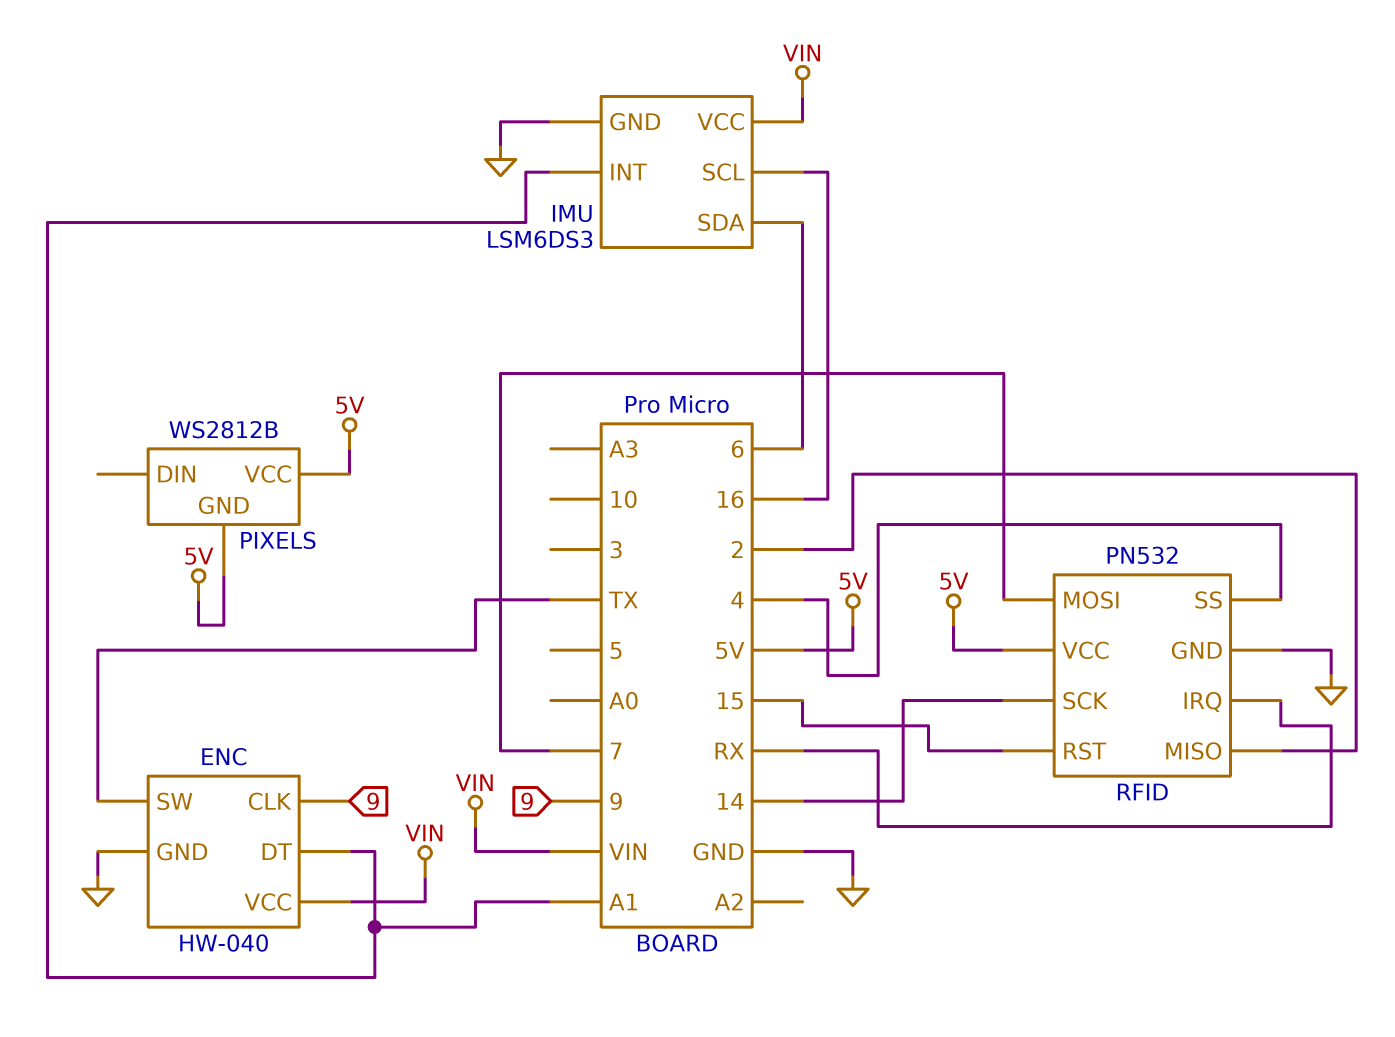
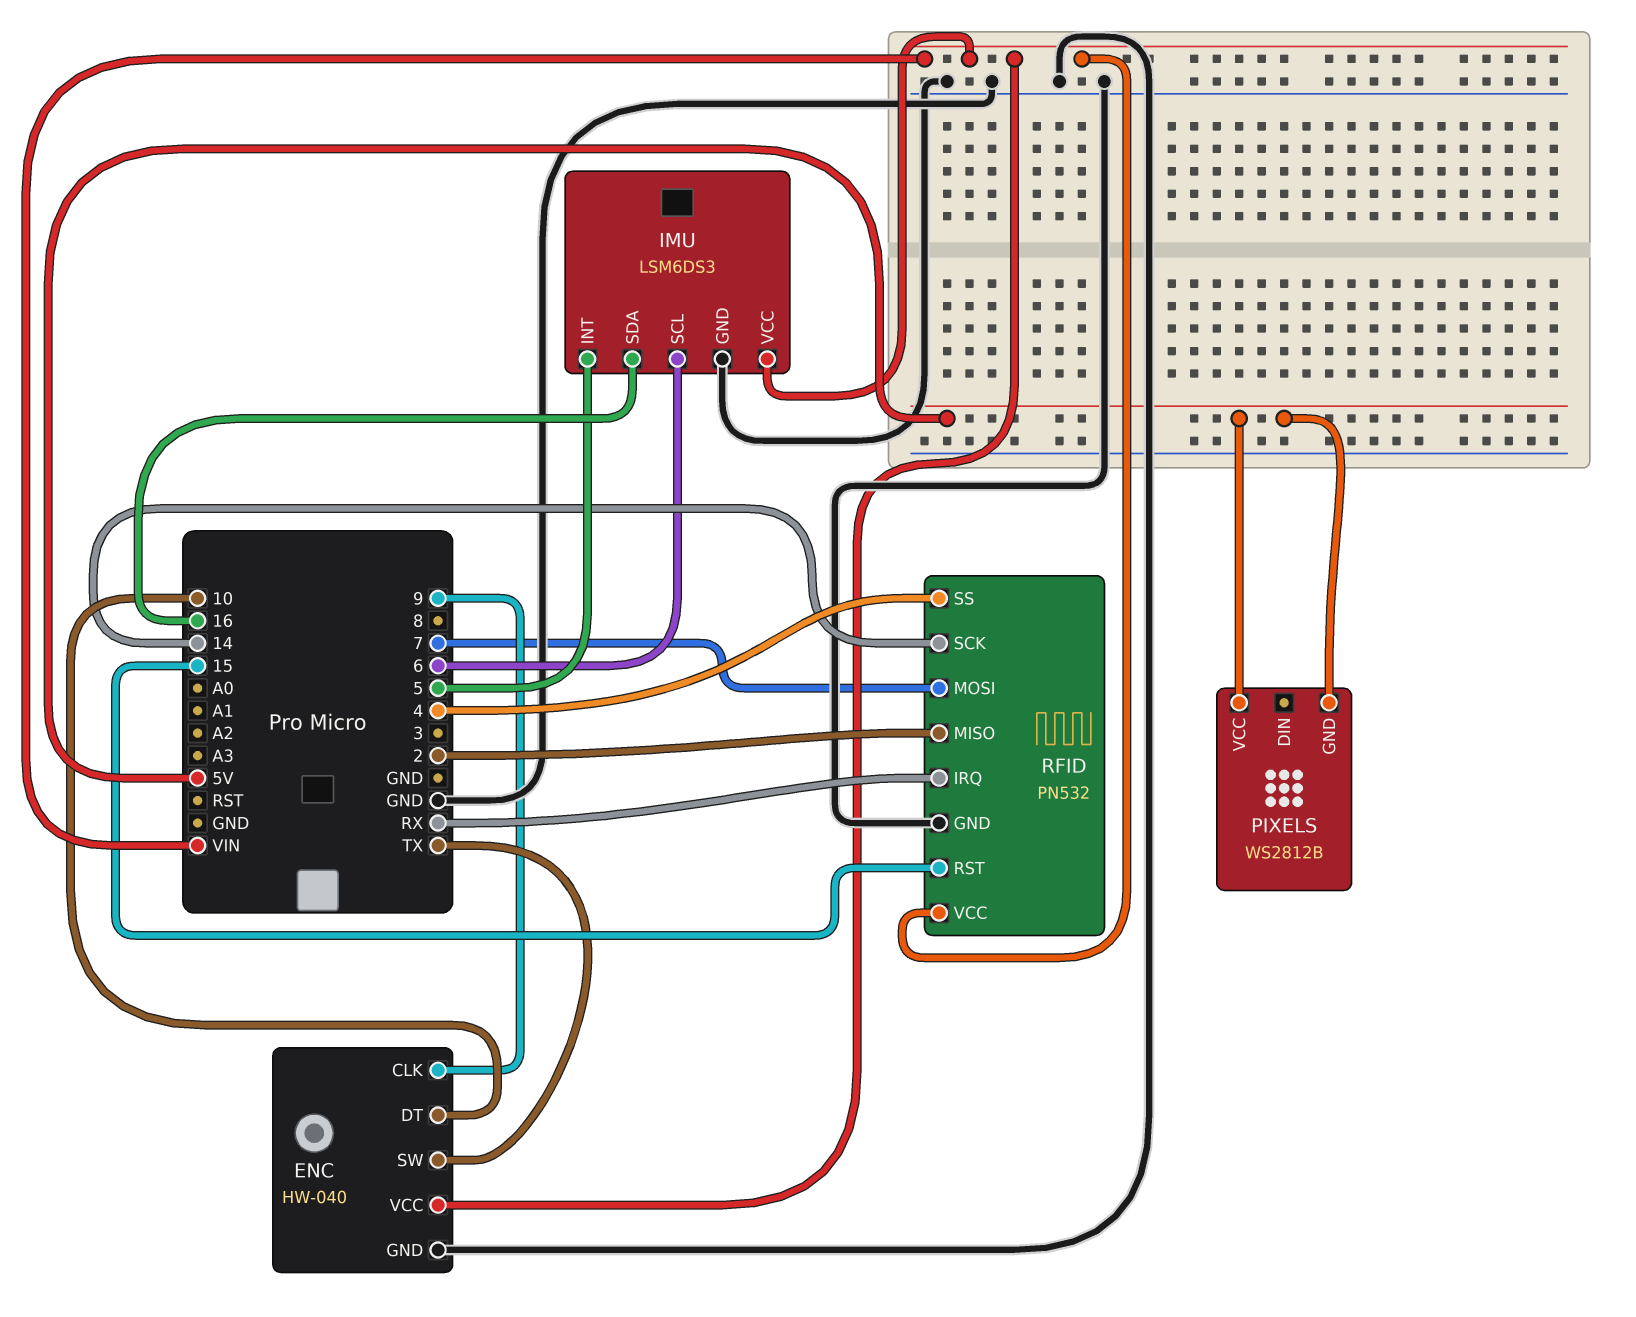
ENC pin DT: A1 -> 10
IMU pin INT: A1 -> 5
IMU pin SCL: 16 -> 6
IMU pin SDA: 6 -> 16
RFID pin VCC: 5V -> VIN

